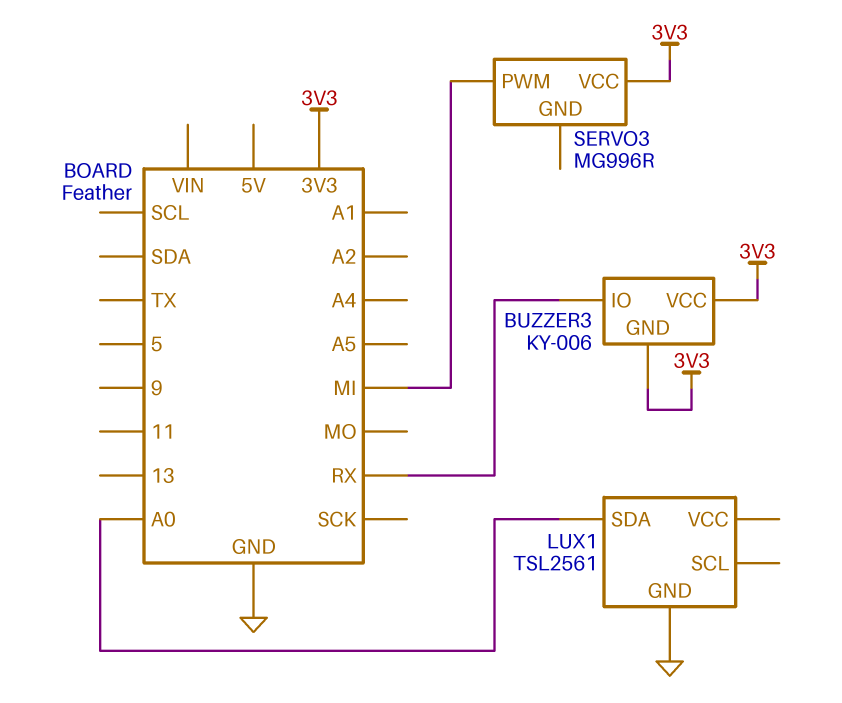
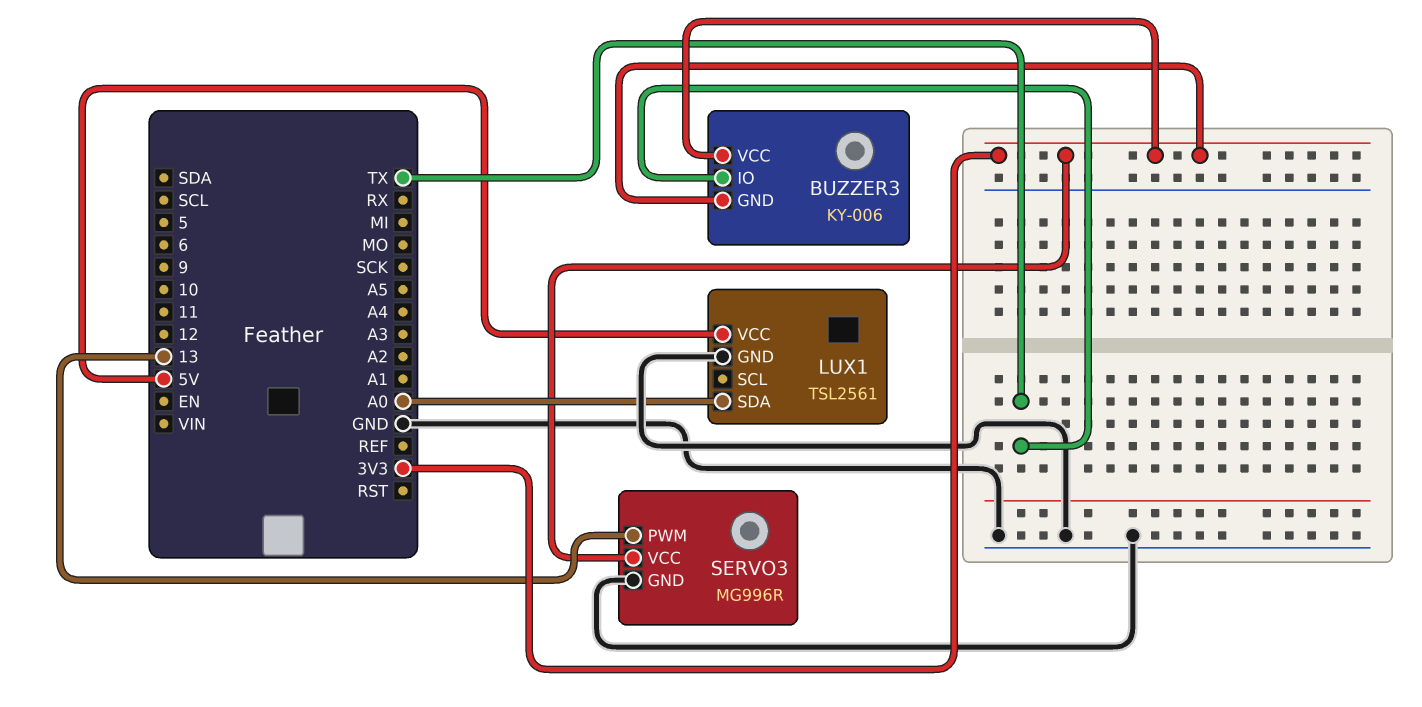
BUZZER3 pin IO: RX -> TX
LUX1 pin VCC: none -> 5V
SERVO3 pin GND: none -> GND
SERVO3 pin PWM: MI -> 13

